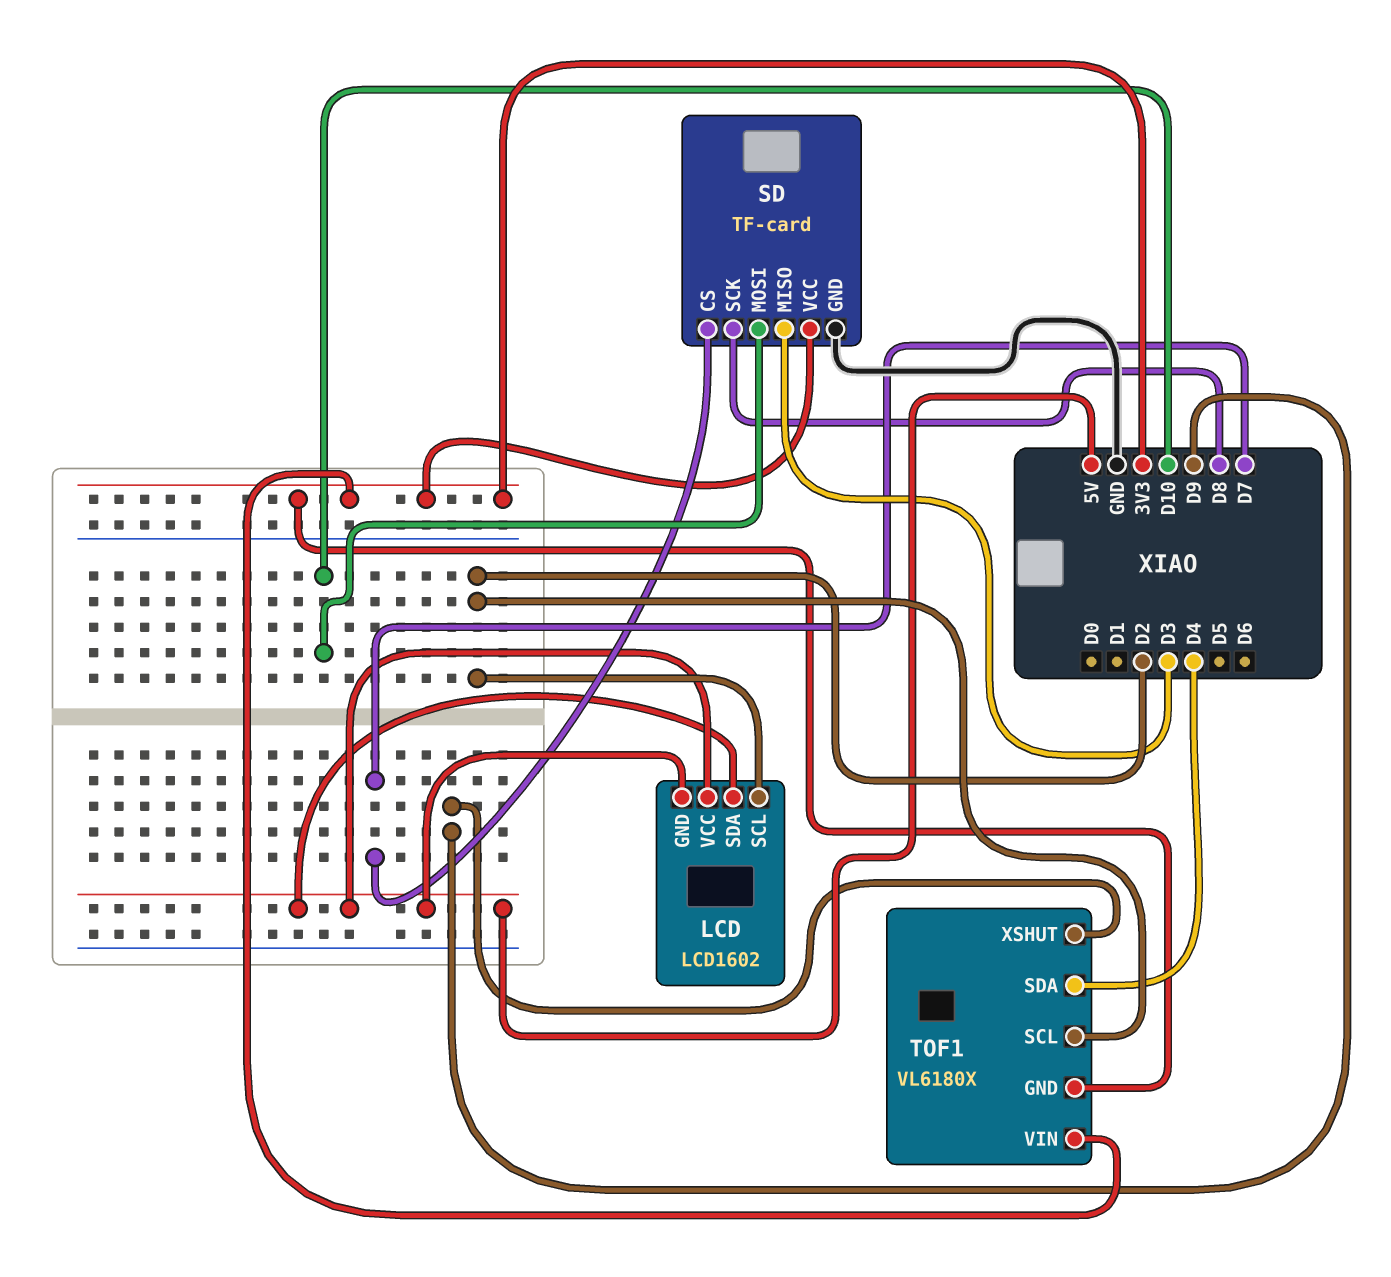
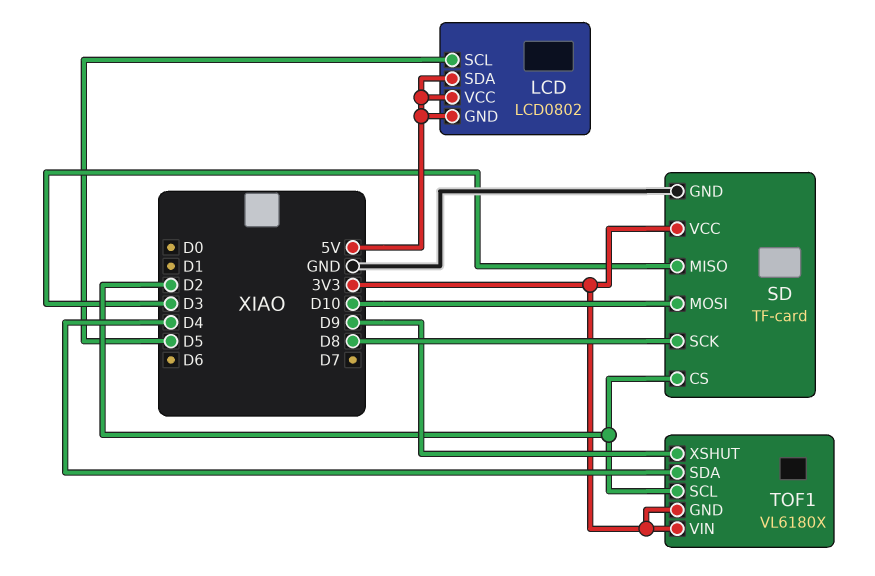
LCD: LCD1602 -> LCD0802
LCD pin SCL: D2 -> D5
SD pin CS: D7 -> D2

